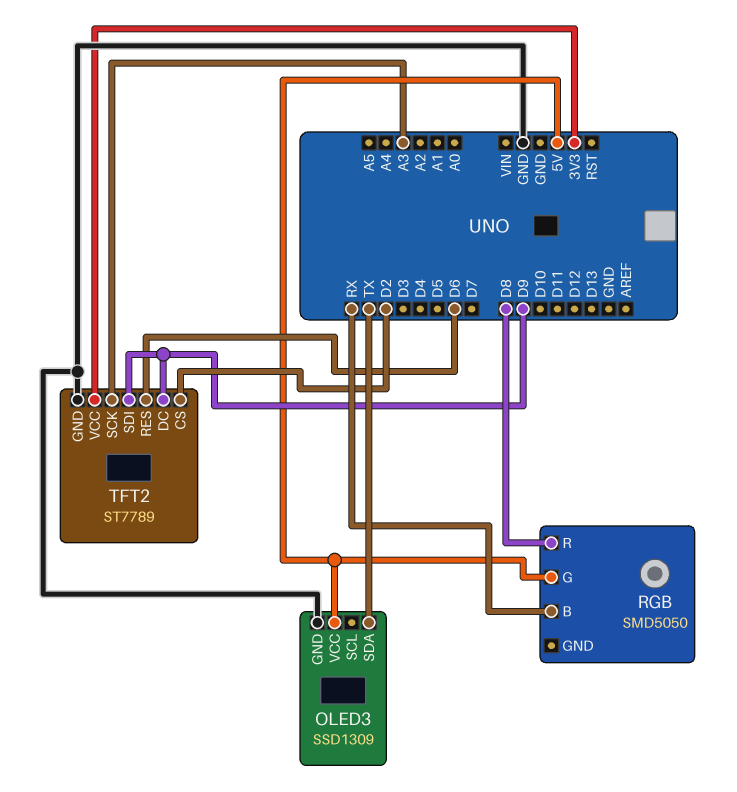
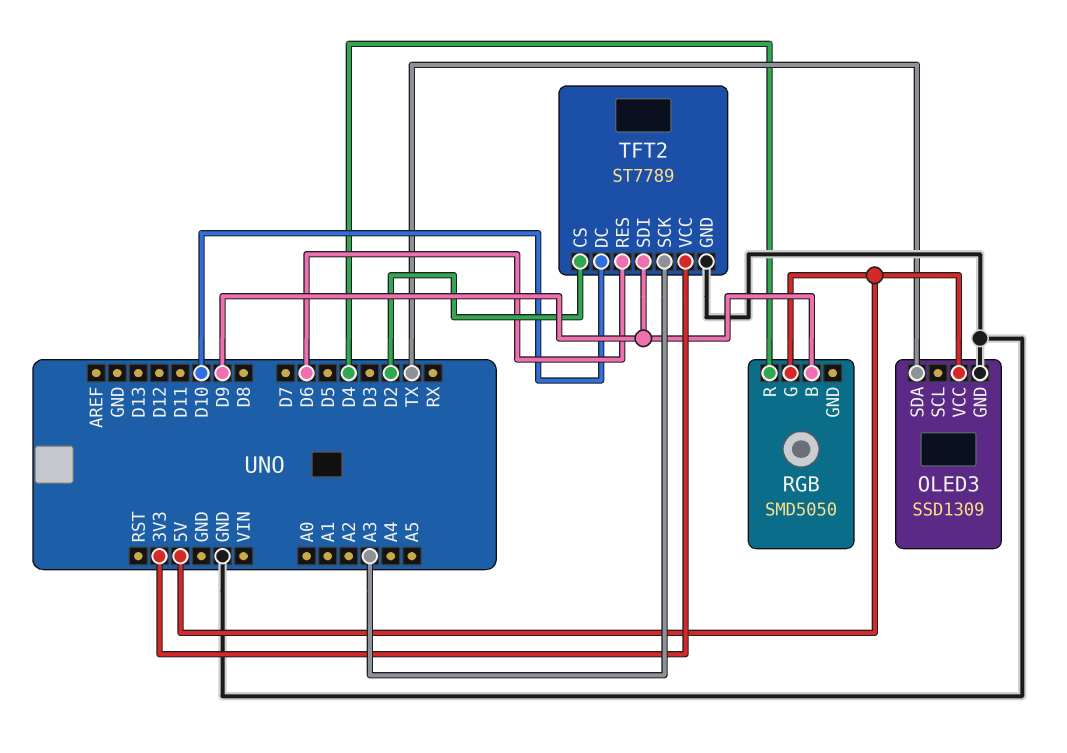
RGB pin B: RX -> D9
RGB pin R: D8 -> D4
TFT2 pin DC: D9 -> D10

